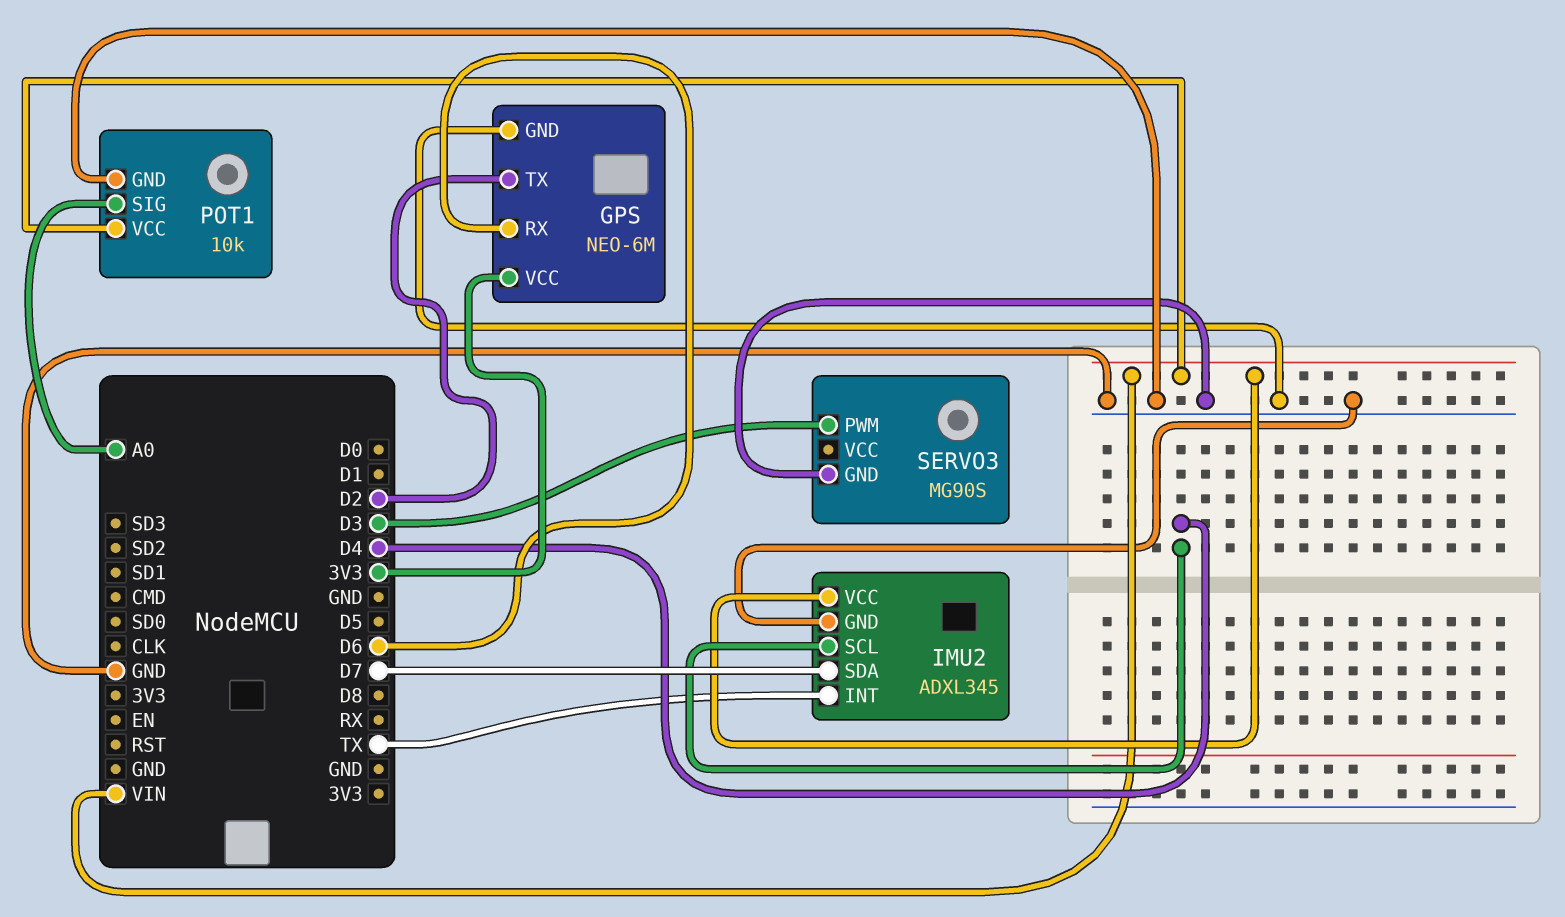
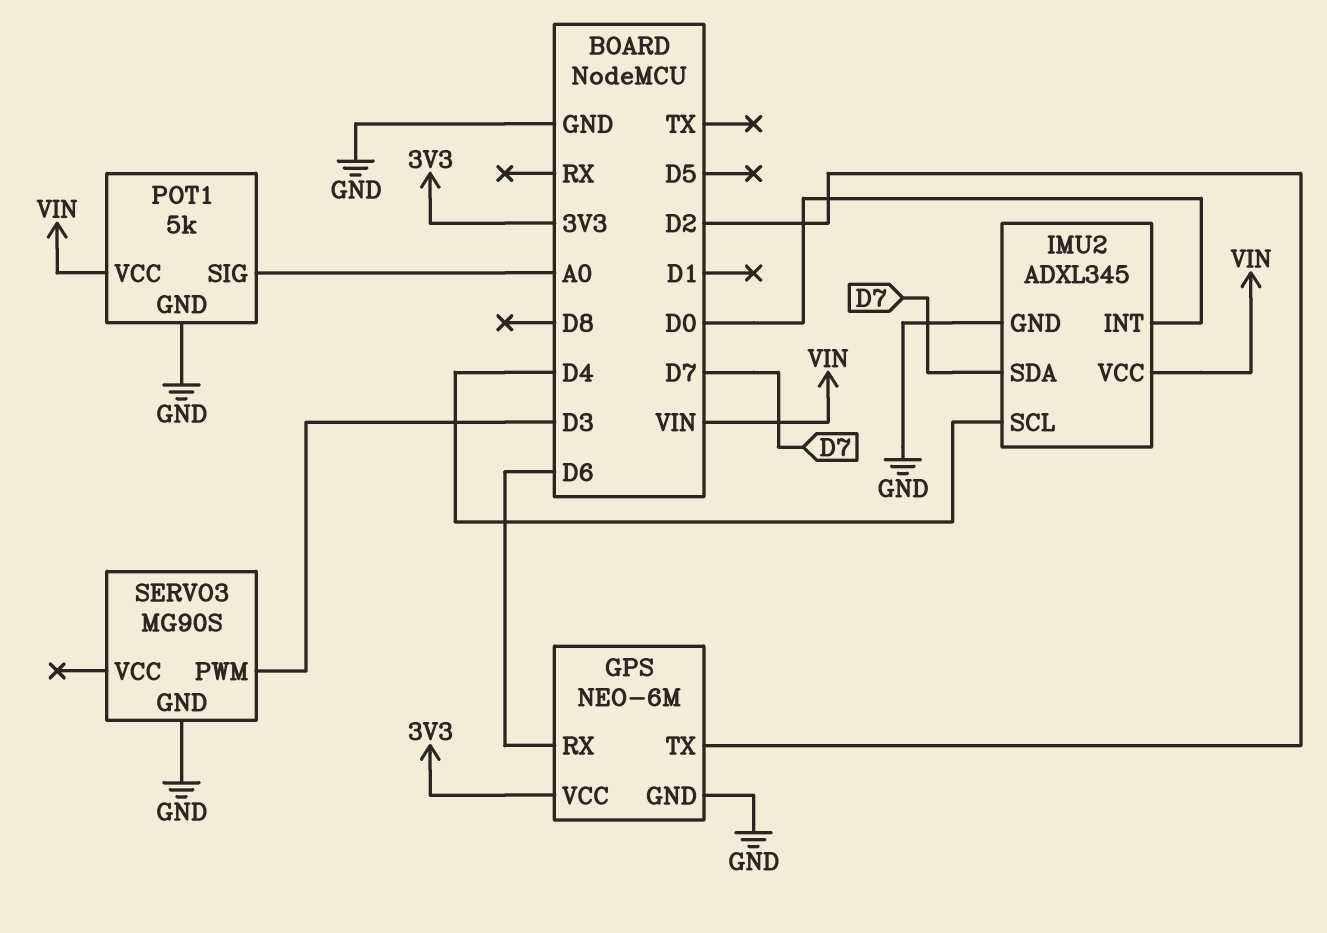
IMU2 pin INT: TX -> D0
POT1: 10k -> 5k

